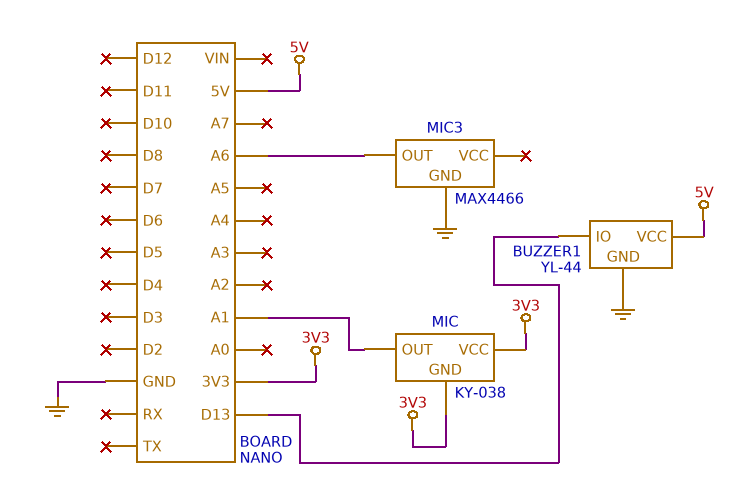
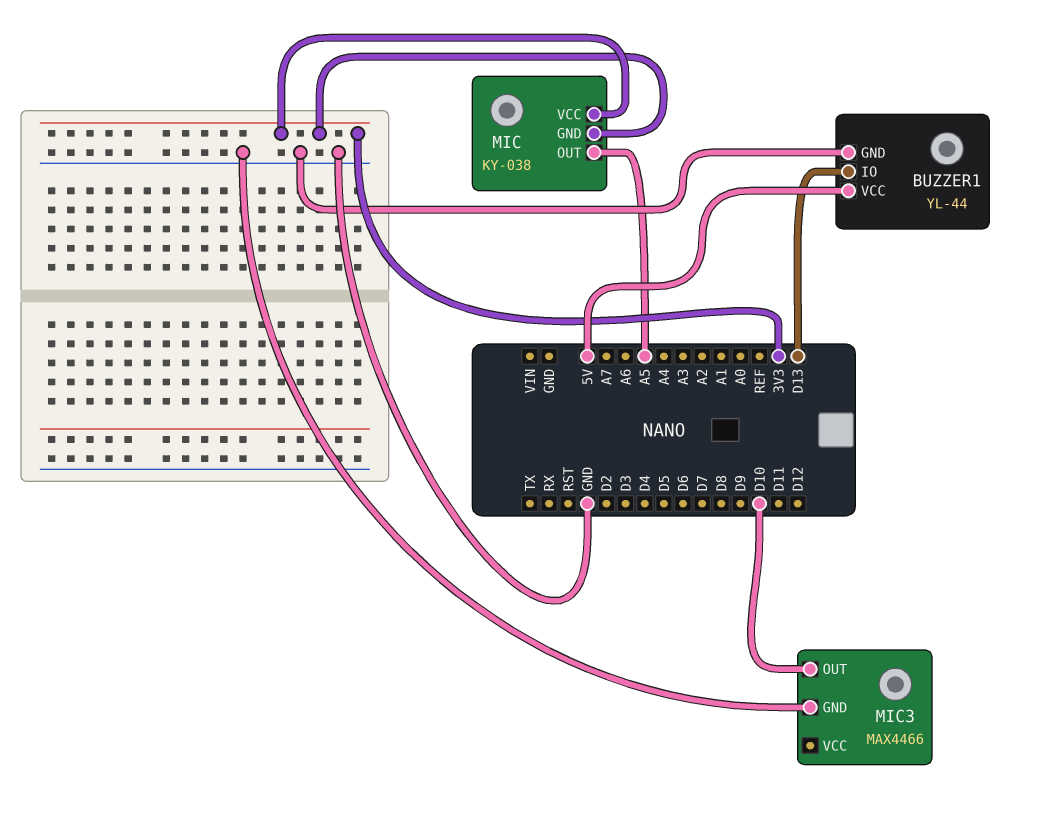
MIC pin OUT: A1 -> A5
MIC3 pin OUT: A6 -> D10

